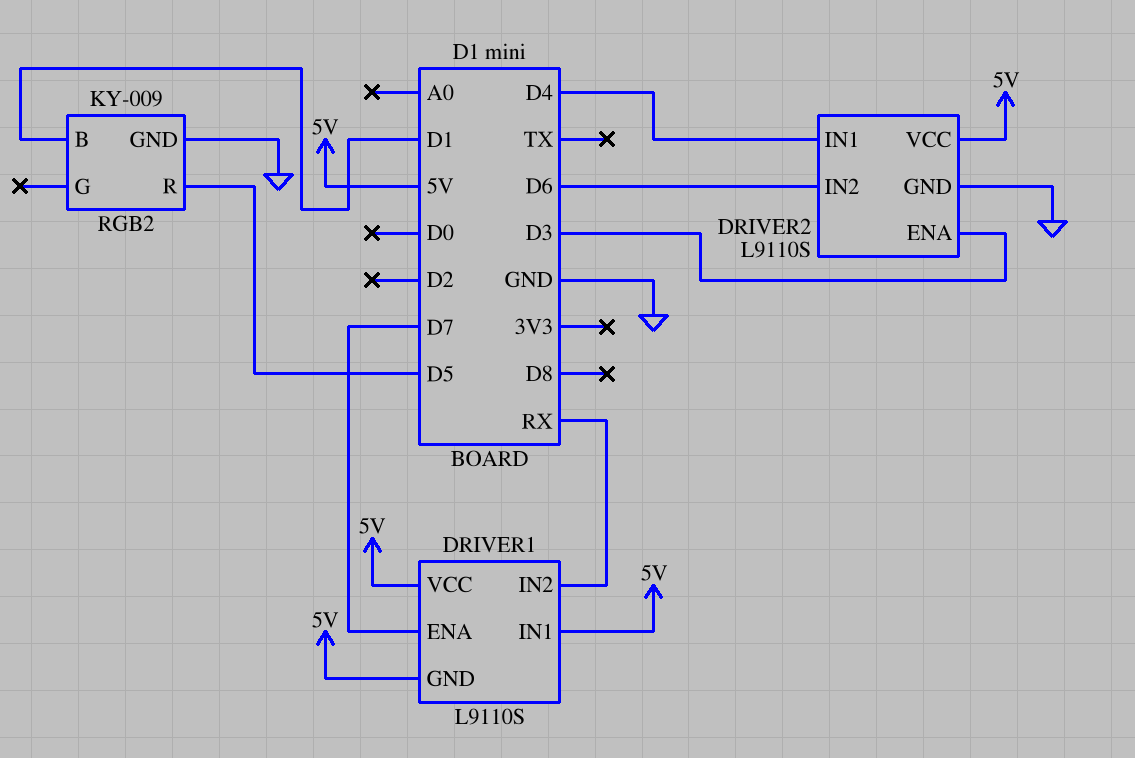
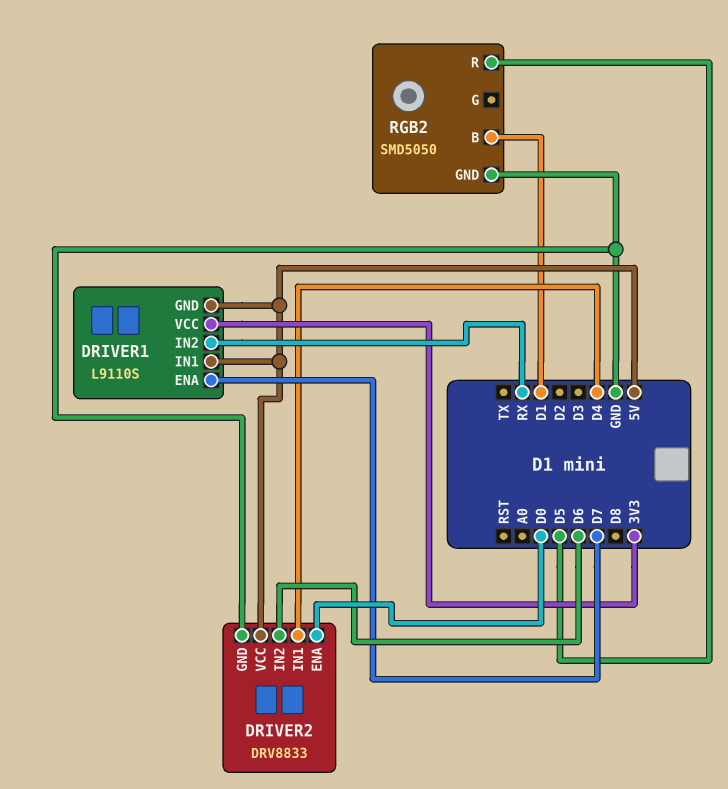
DRIVER1 pin VCC: 5V -> 3V3
DRIVER2: L9110S -> DRV8833
DRIVER2 pin ENA: D3 -> D0
RGB2: KY-009 -> SMD5050

